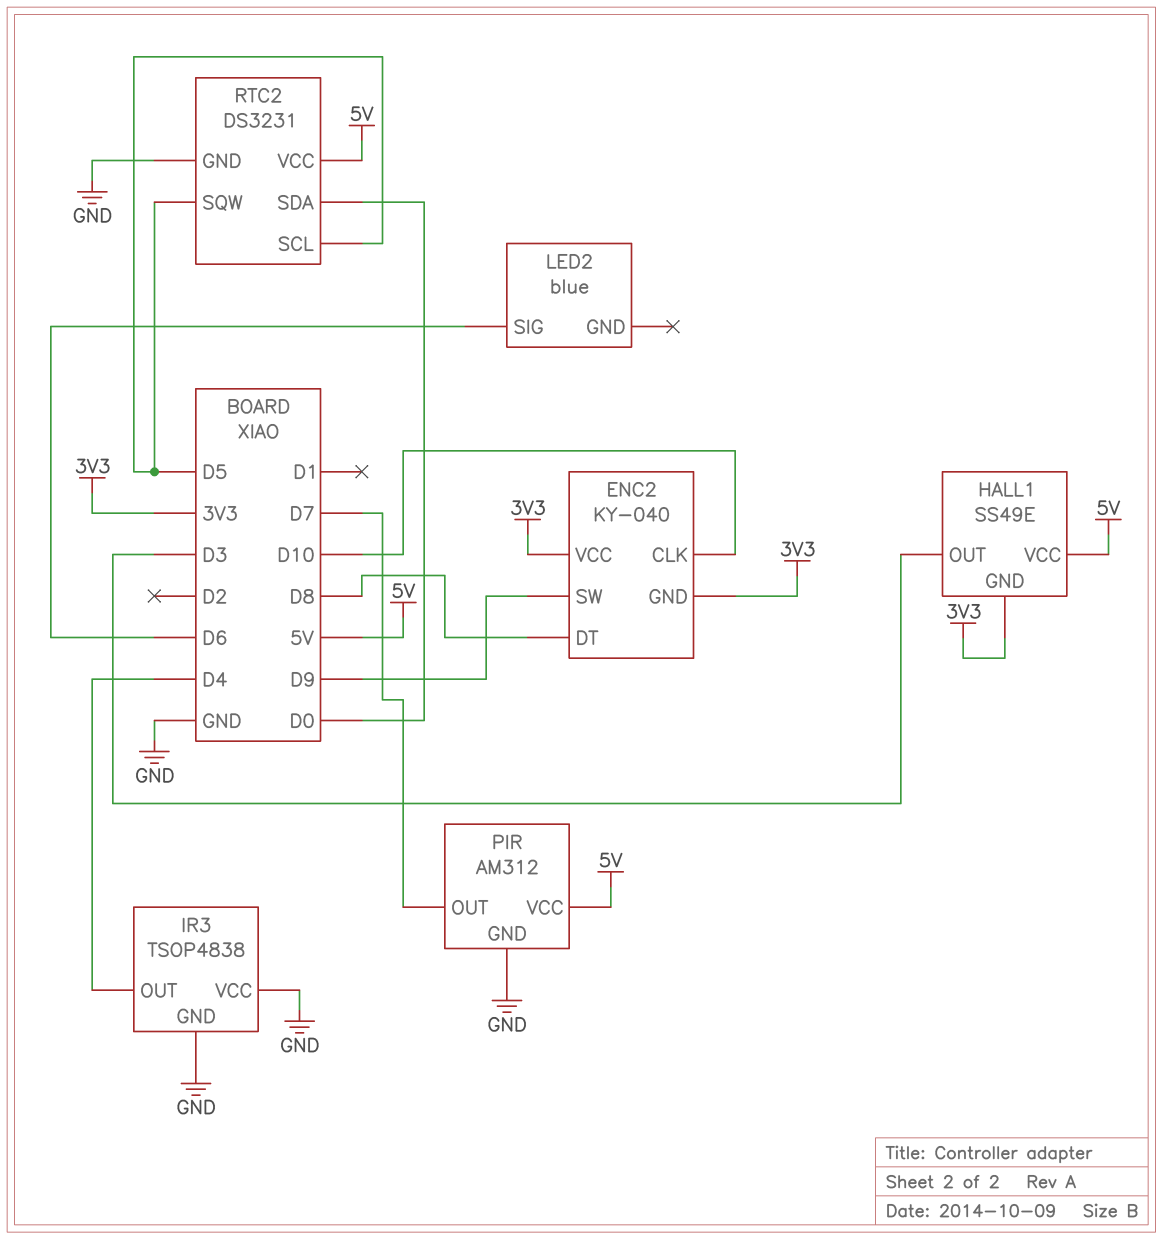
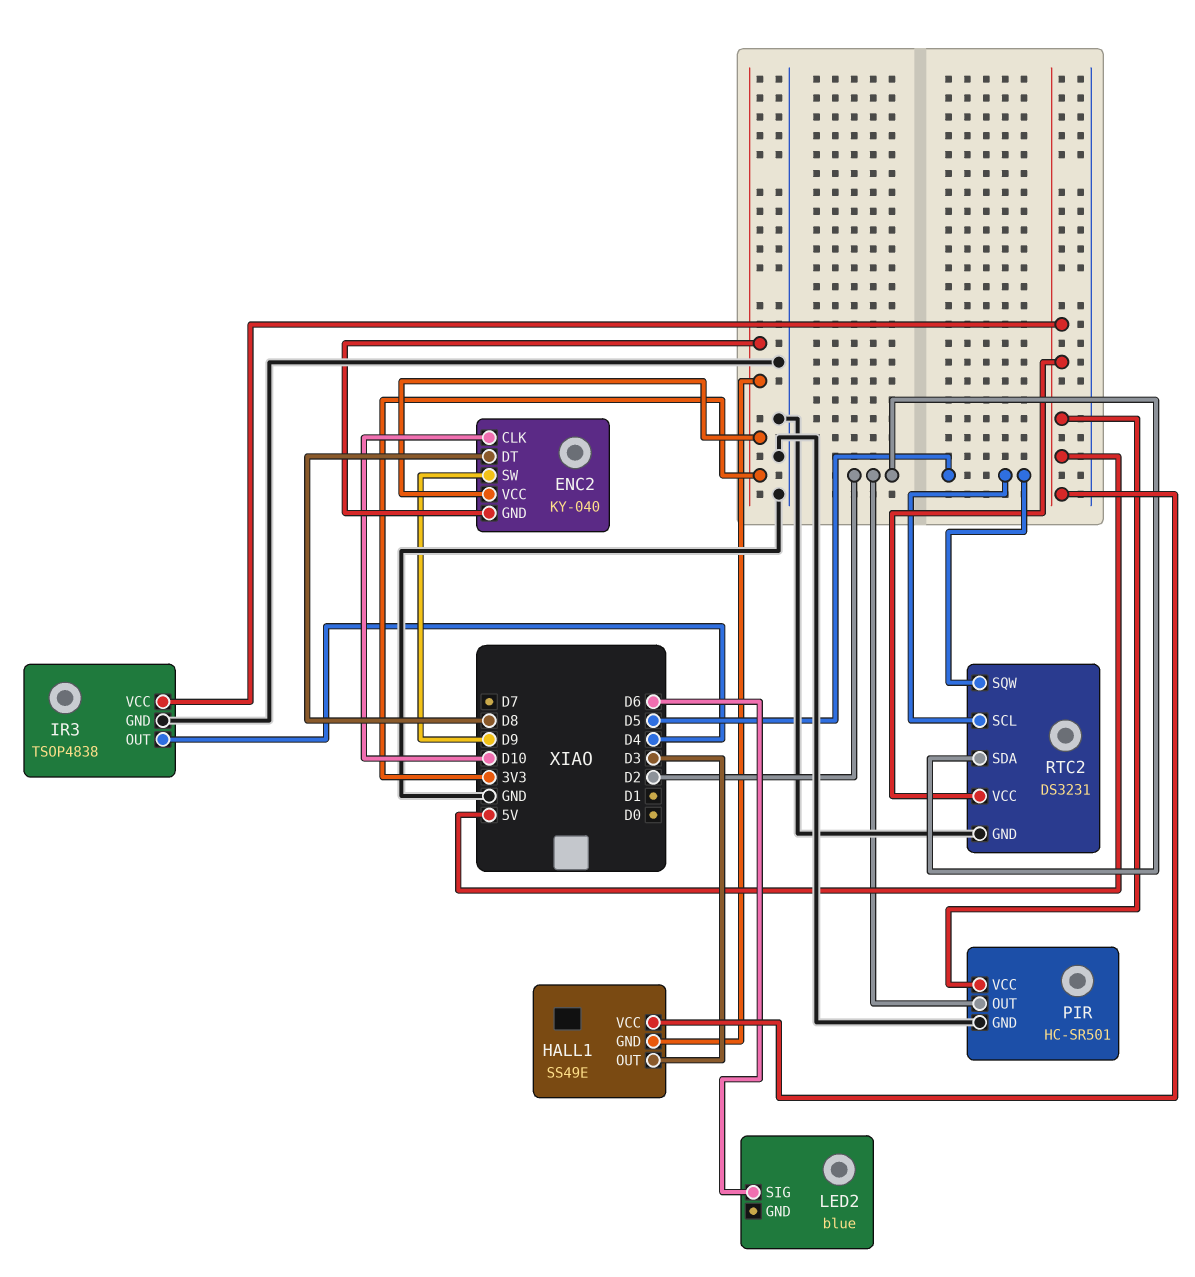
IR3 pin VCC: GND -> 5V
PIR: AM312 -> HC-SR501
PIR pin OUT: D7 -> D2
RTC2 pin SDA: D0 -> D2

